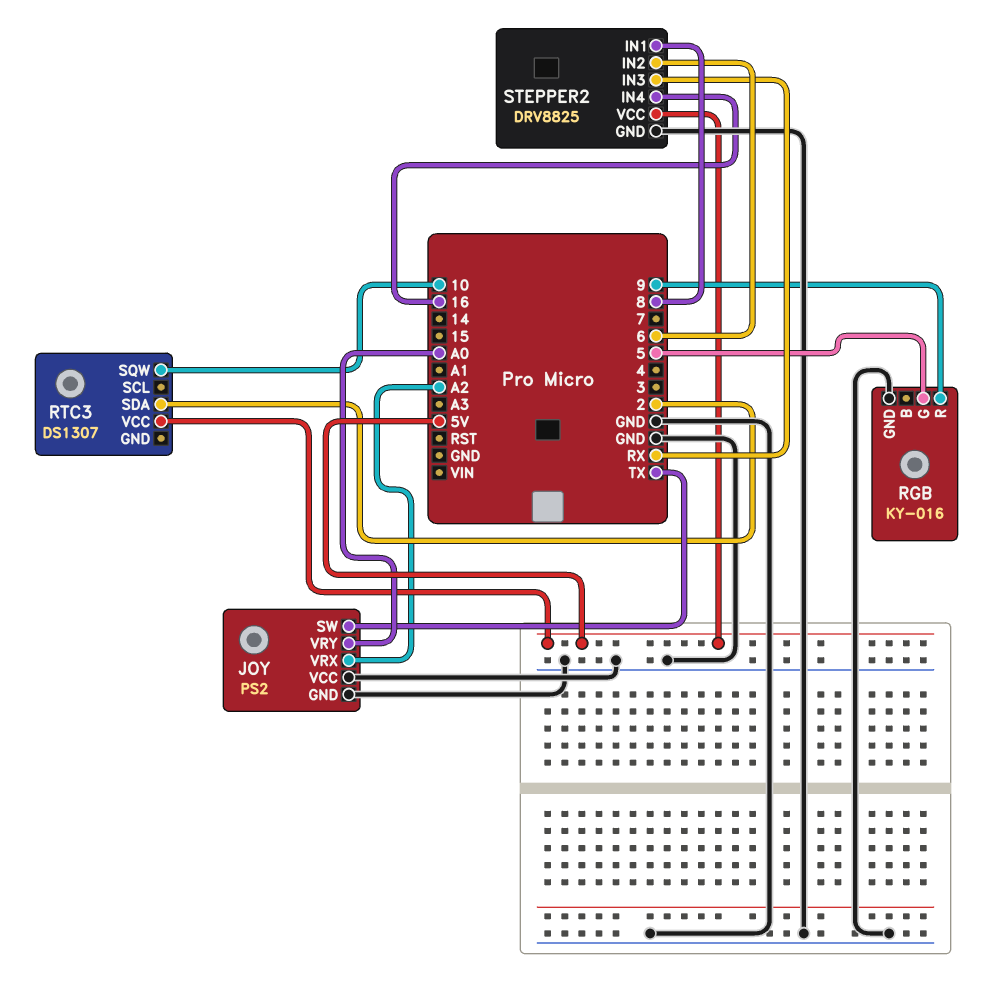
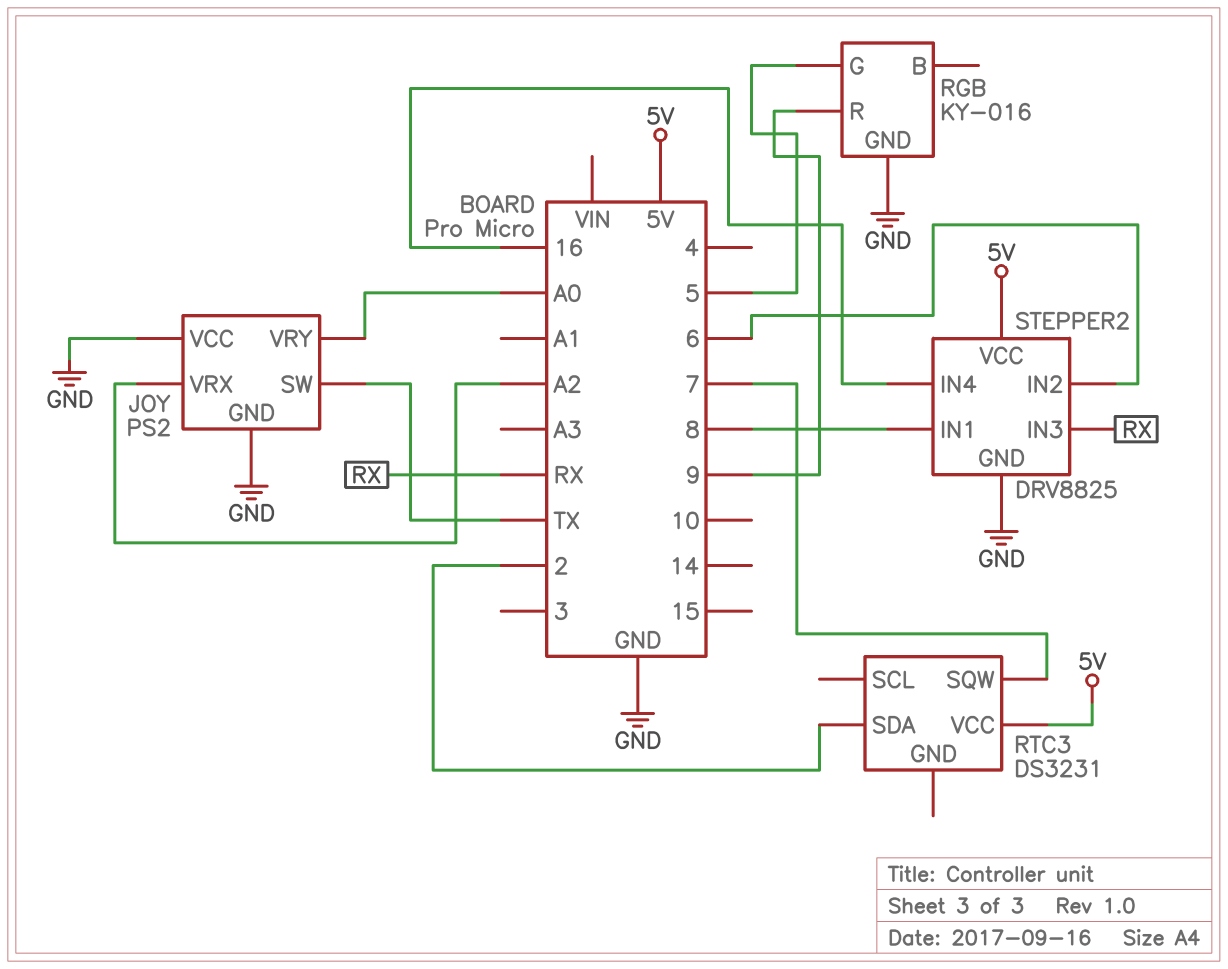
RTC3: DS1307 -> DS3231
RTC3 pin SQW: 10 -> 7

